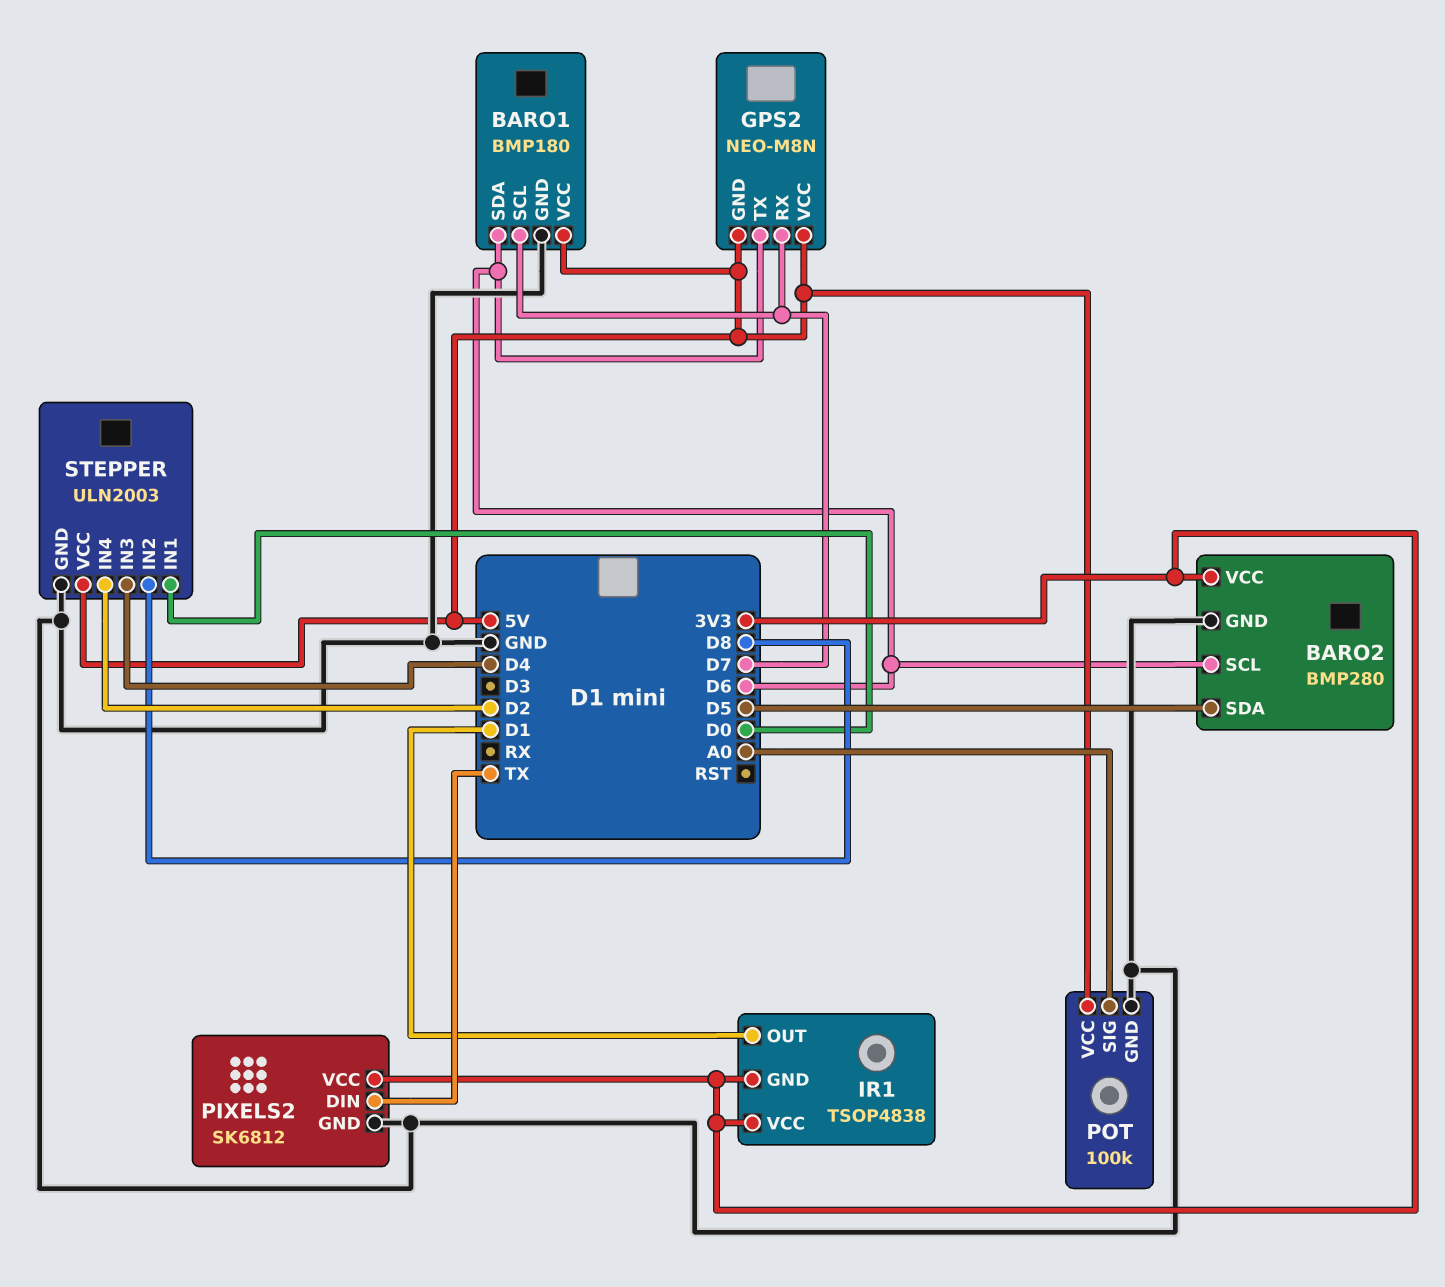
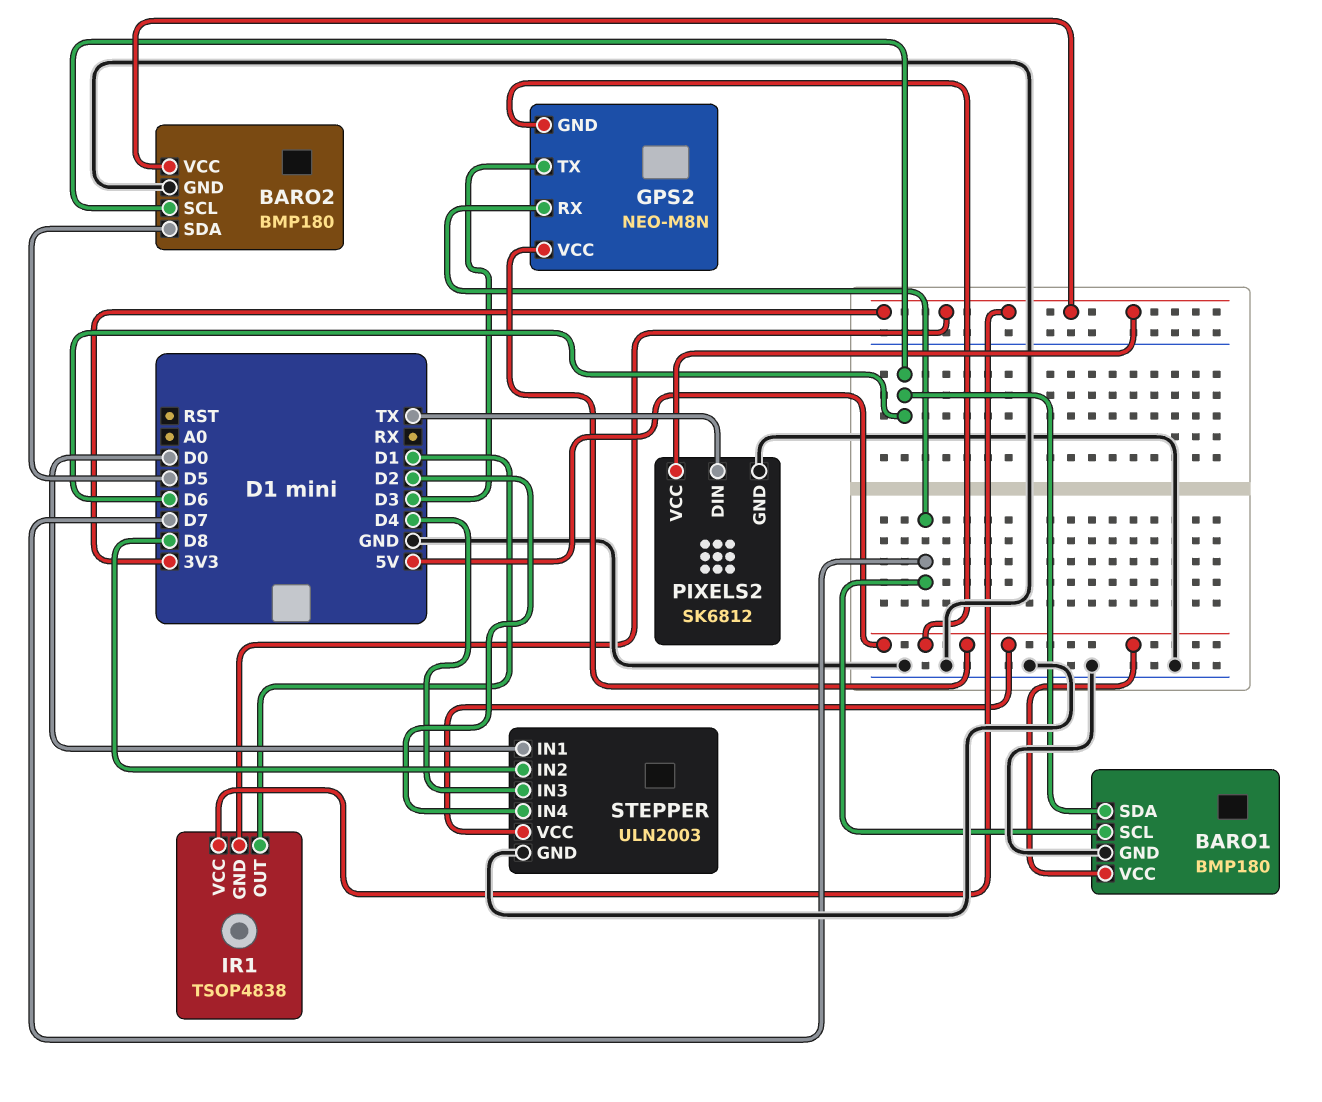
BARO2: BMP280 -> BMP180
GPS2 pin TX: D6 -> D3
POT: 100k -> none
POT pin GND: GND -> none
POT pin SIG: A0 -> none
POT pin VCC: 5V -> none

